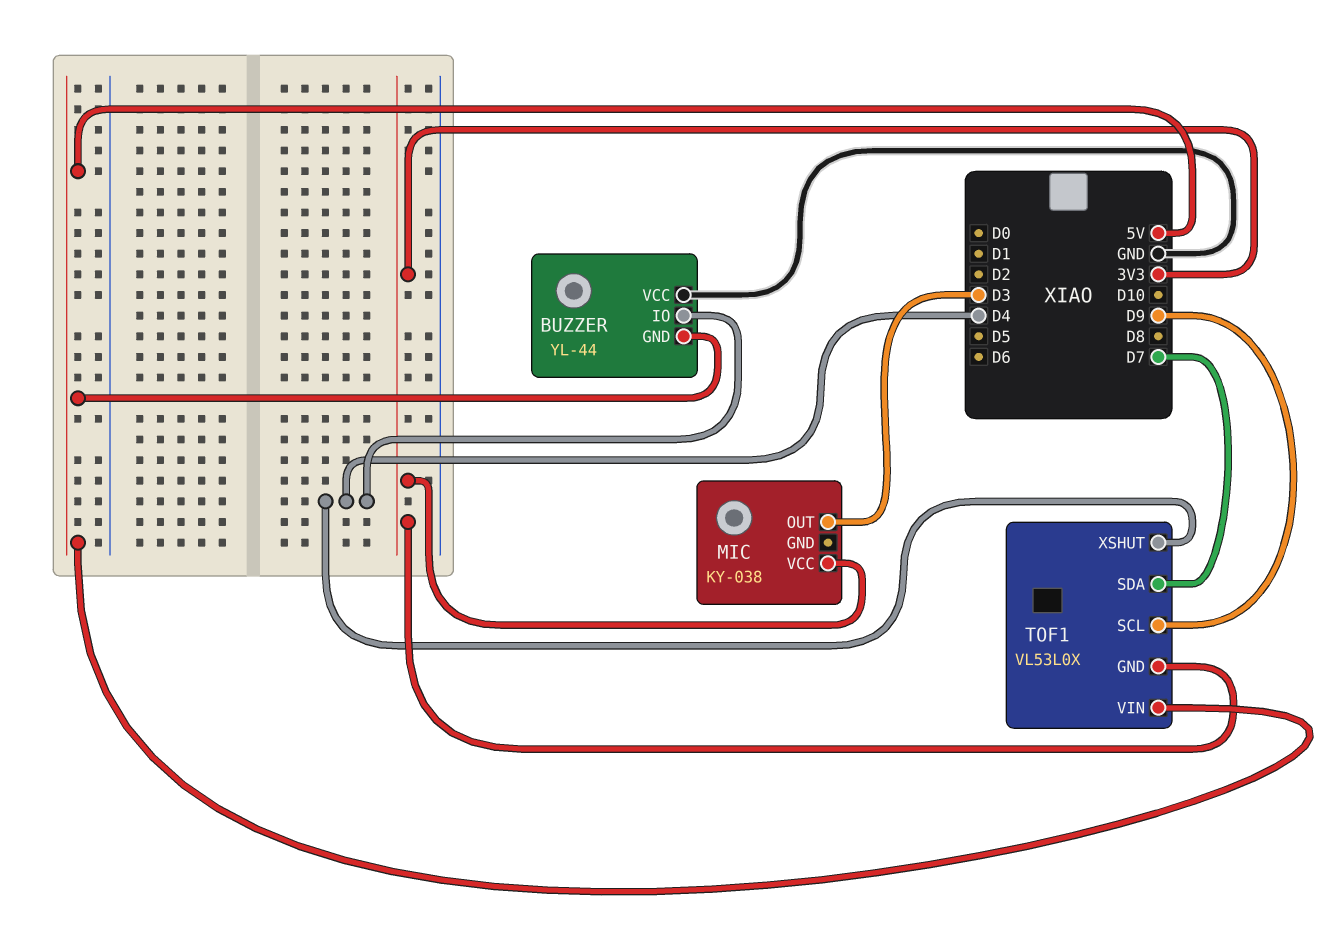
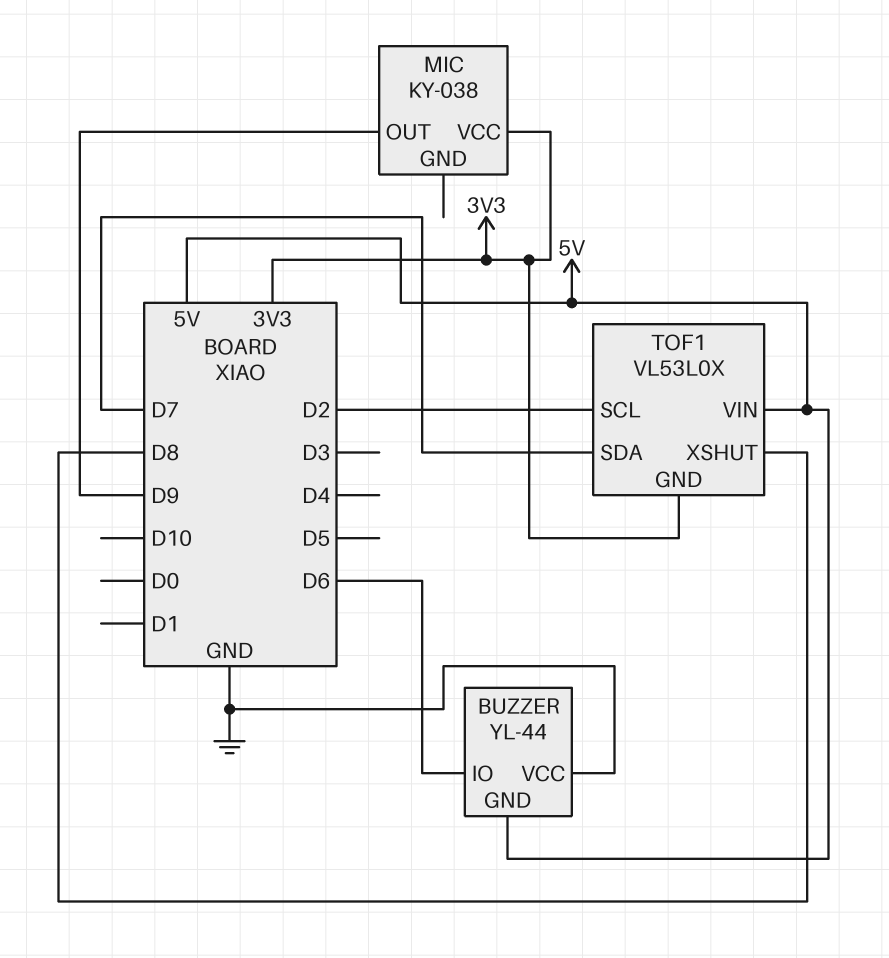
BUZZER pin IO: D4 -> D6
MIC pin OUT: D3 -> D9
TOF1 pin SCL: D9 -> D2
TOF1 pin XSHUT: D4 -> D8

